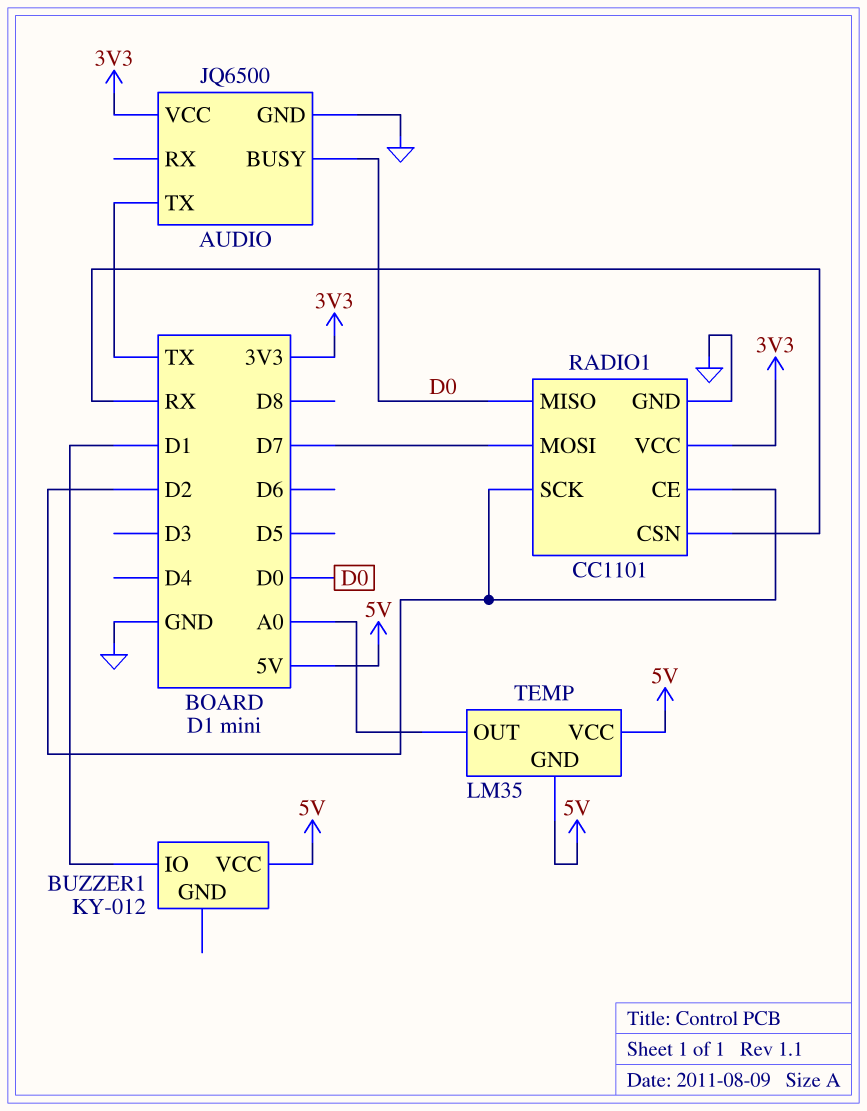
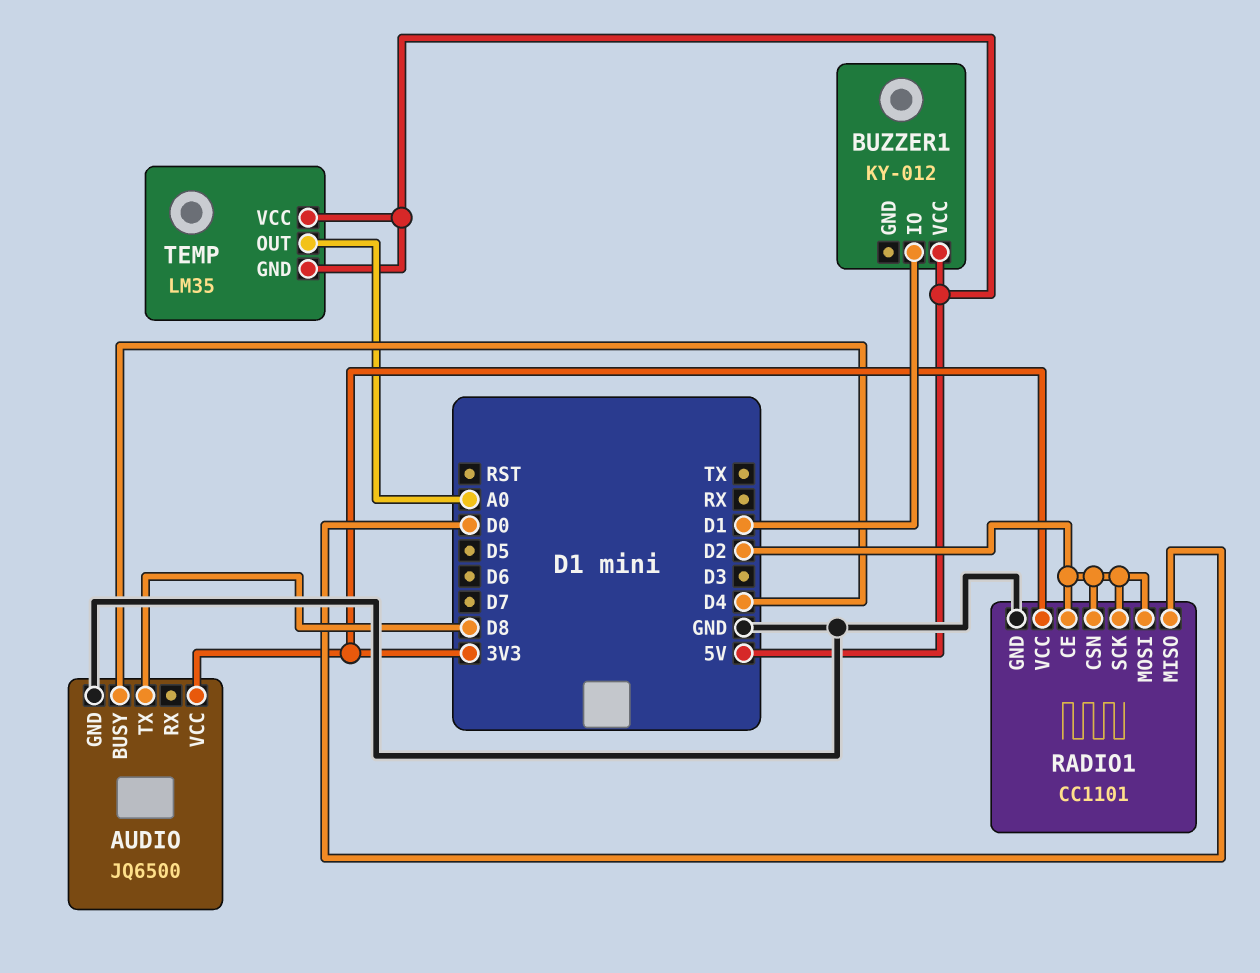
AUDIO pin BUSY: D0 -> D4
AUDIO pin TX: TX -> D8
RADIO1 pin CSN: RX -> D2
RADIO1 pin MOSI: D7 -> D2

